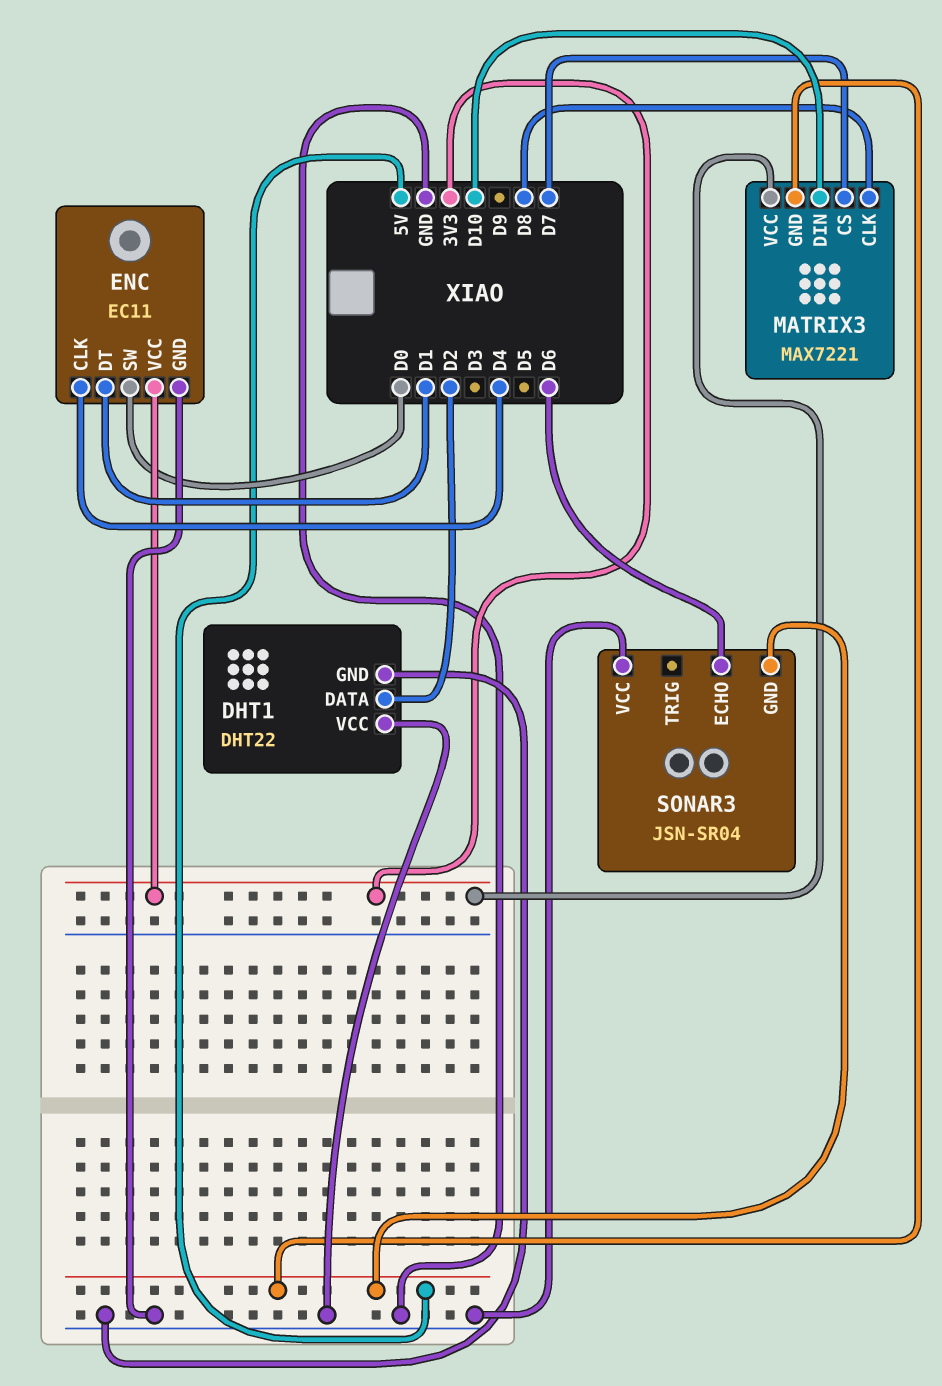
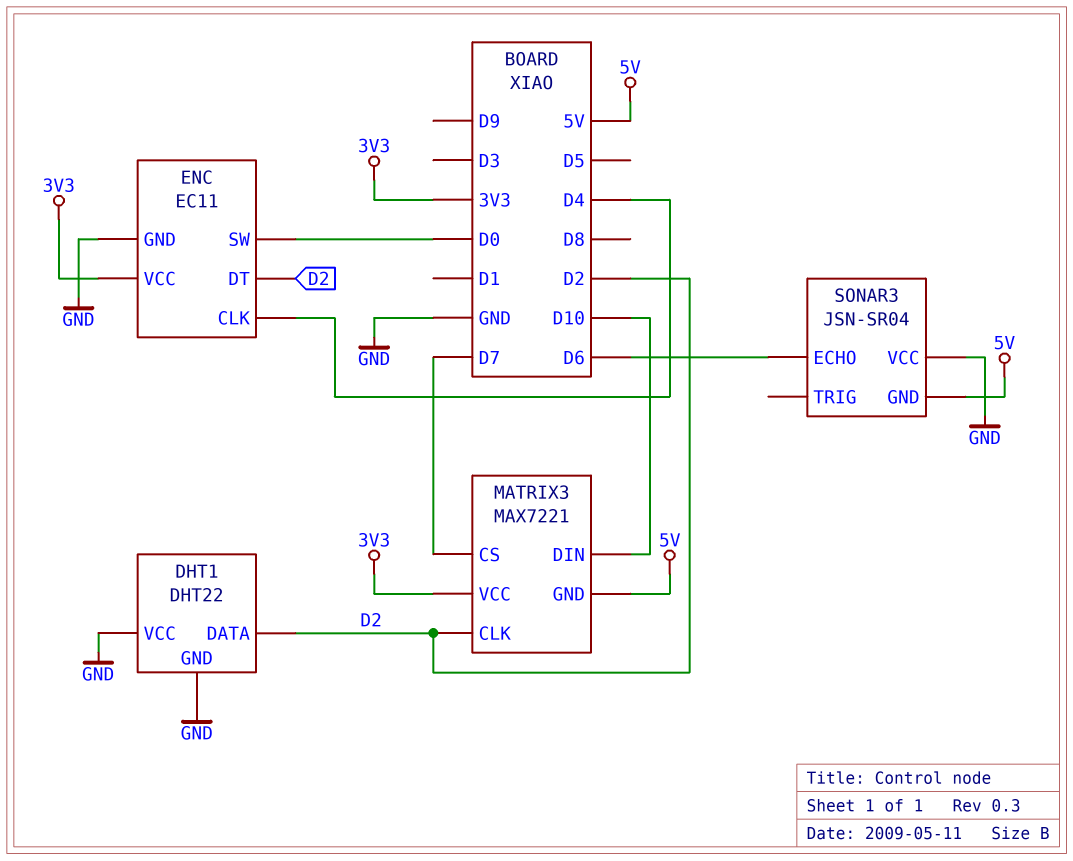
ENC pin DT: D1 -> D2
MATRIX3 pin CLK: D8 -> D2

